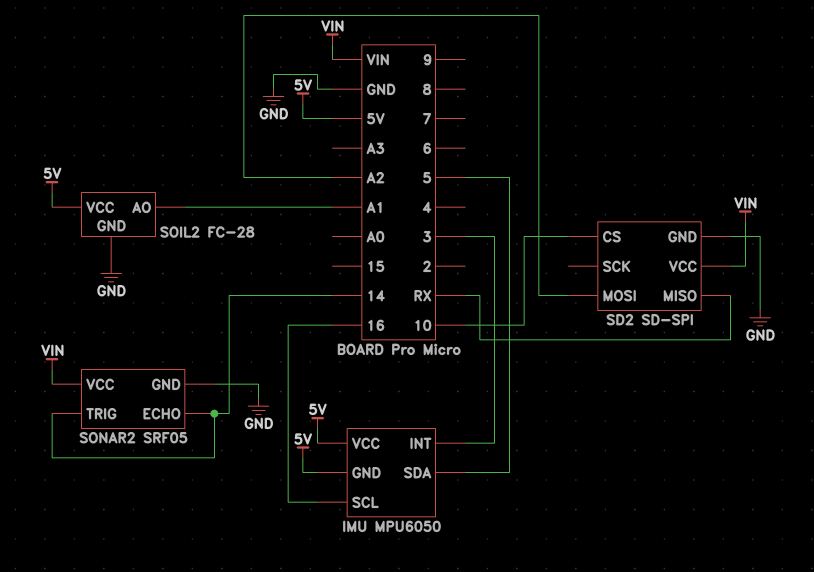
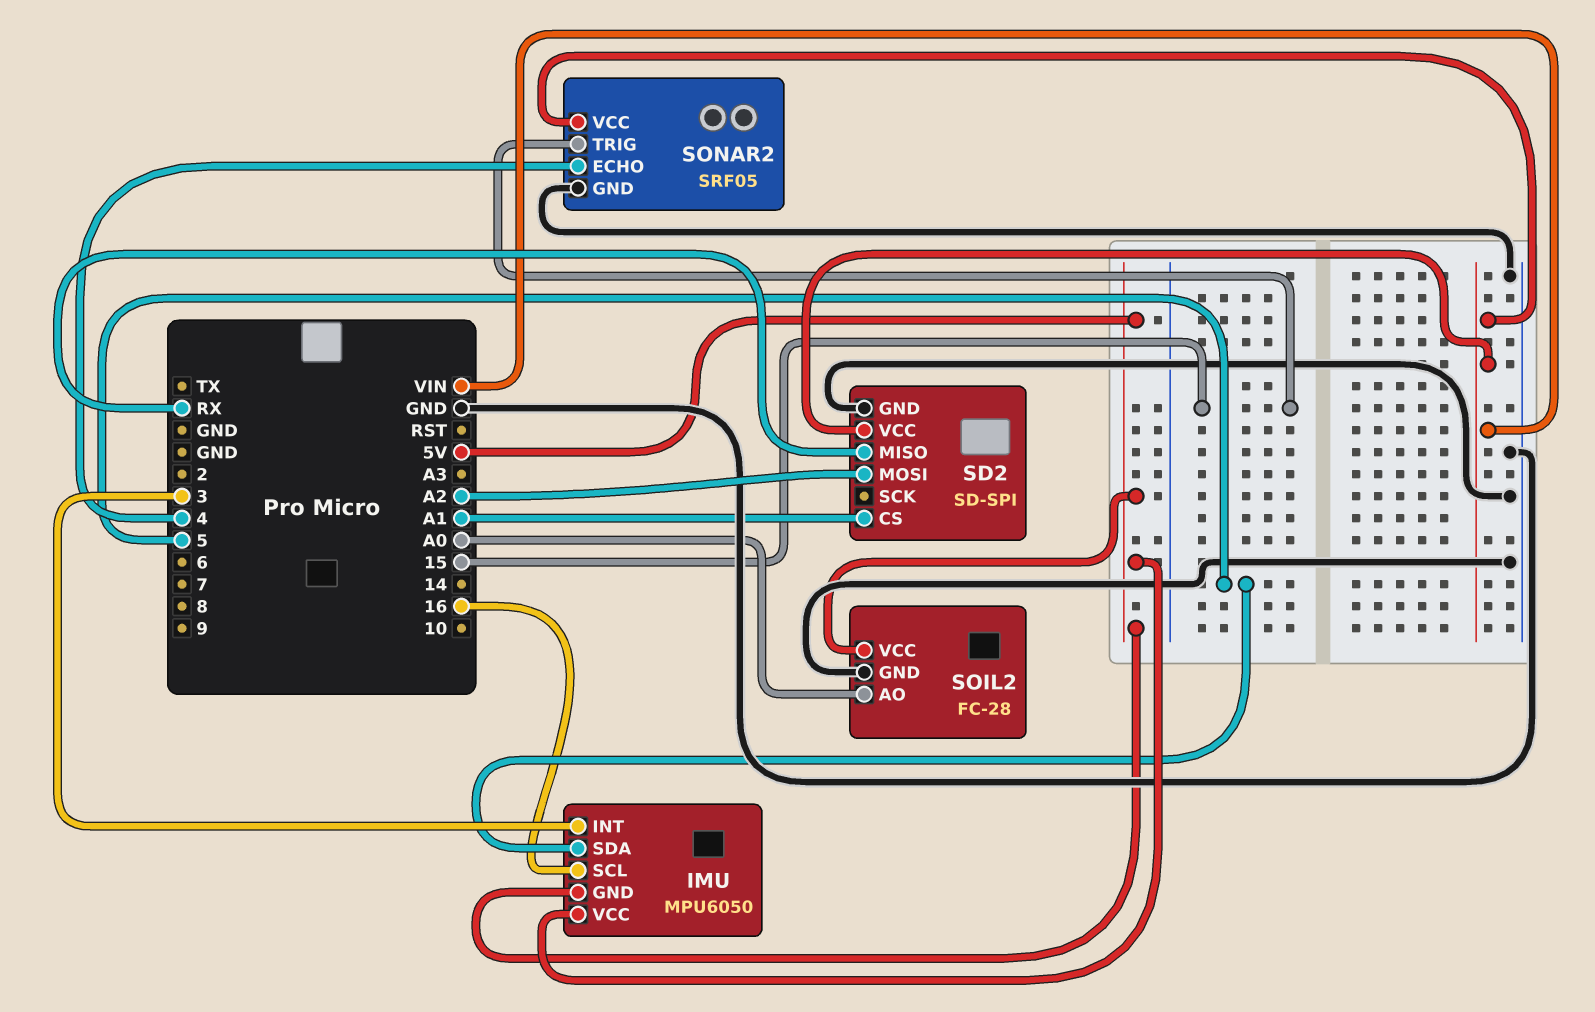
SD2 pin CS: 10 -> A1
SOIL2 pin AO: A1 -> A0
SONAR2 pin ECHO: 14 -> 4
SONAR2 pin TRIG: 14 -> 15

